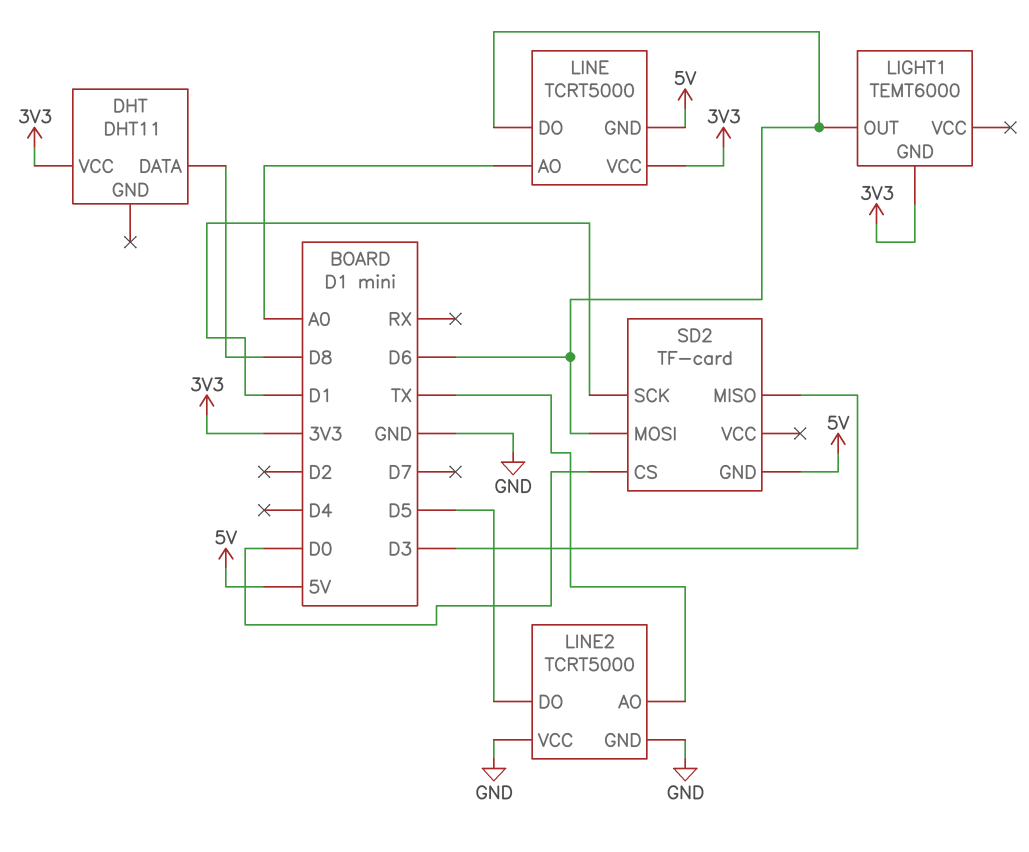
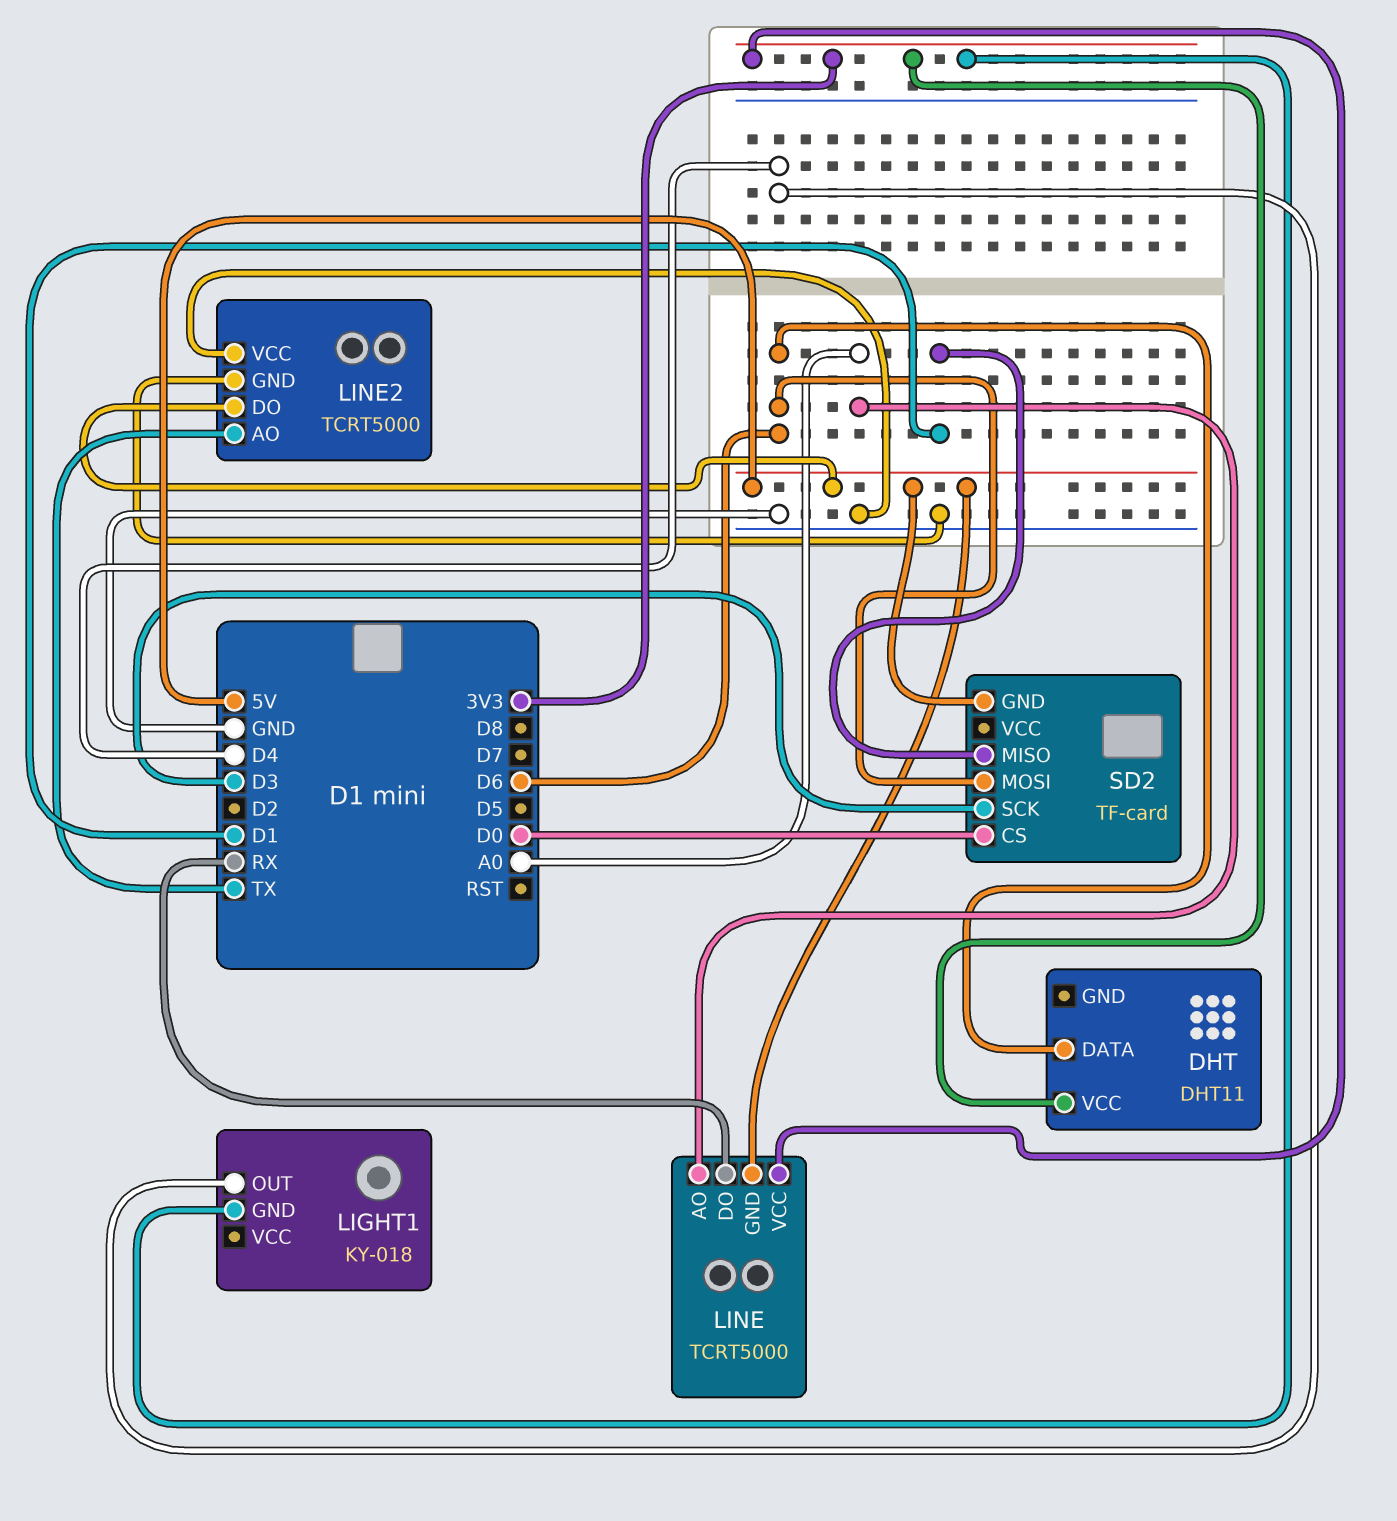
DHT pin DATA: D8 -> D6
LIGHT1: TEMT6000 -> KY-018
LIGHT1 pin OUT: D6 -> D4
LINE pin DO: D6 -> RX
LINE2 pin DO: D5 -> 5V
SD2 pin MISO: D3 -> D1
SD2 pin SCK: D1 -> D3

